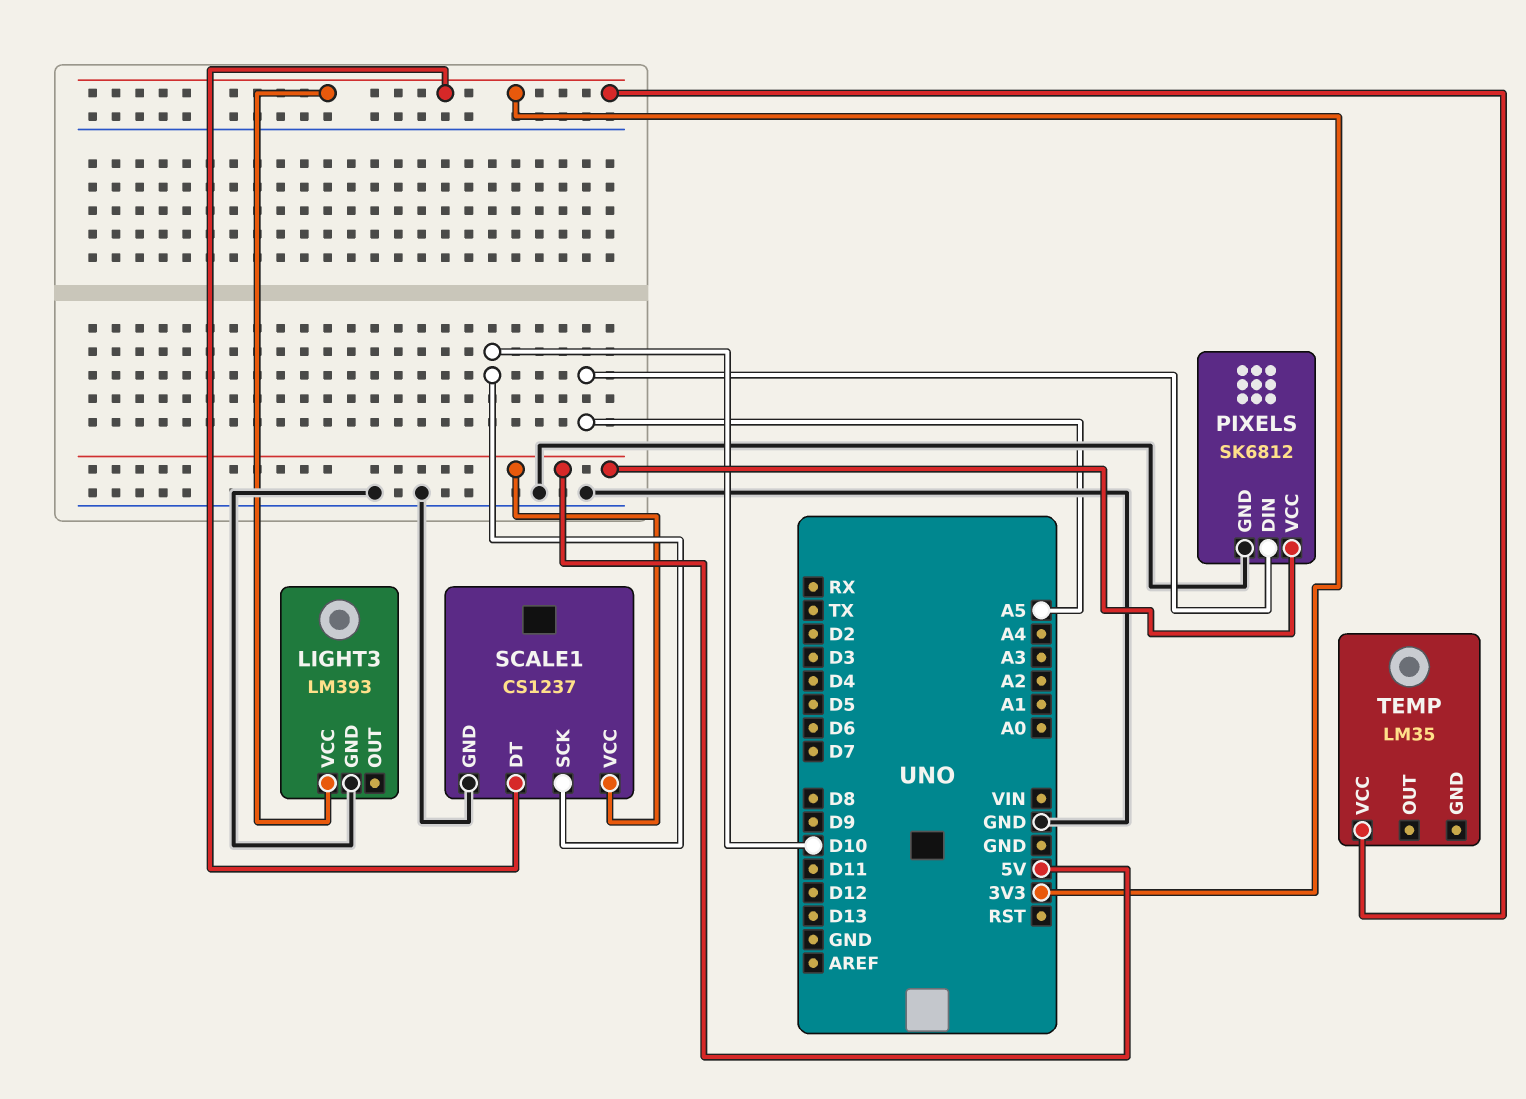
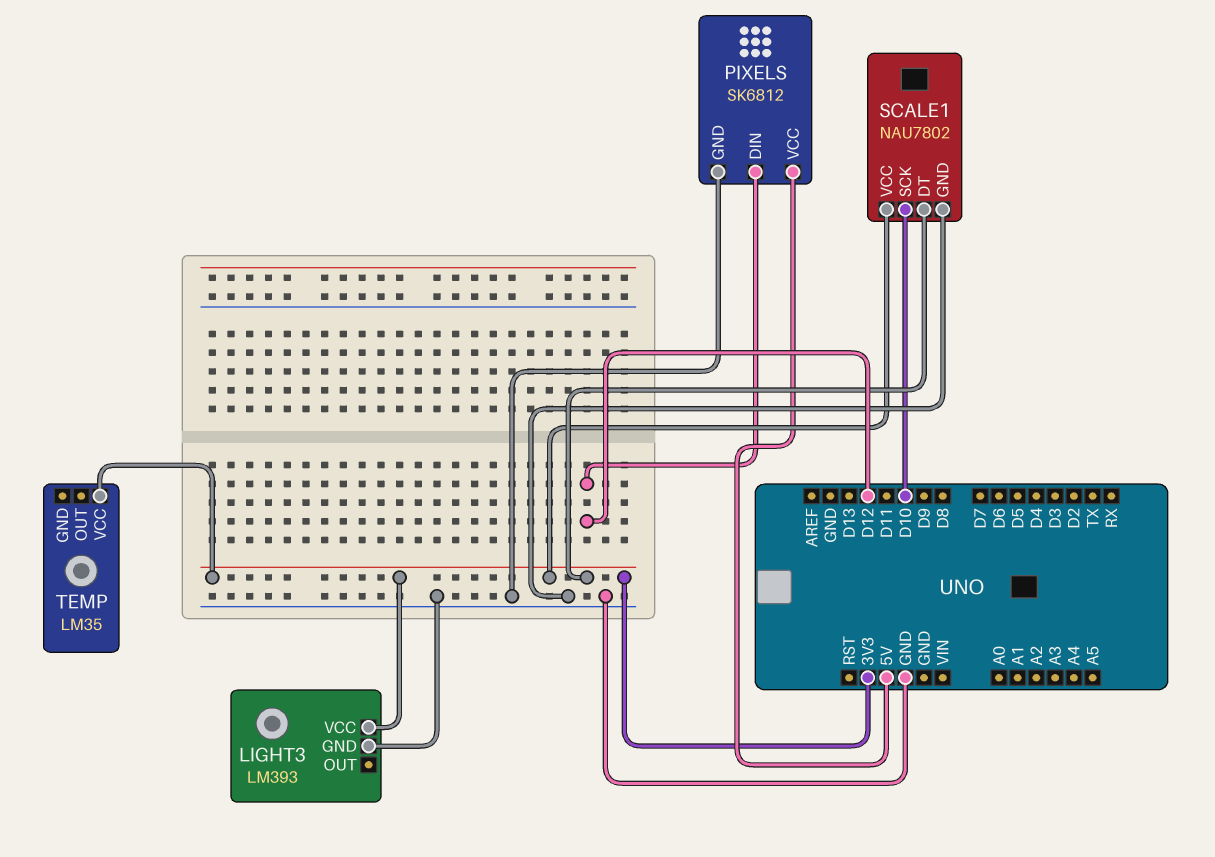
PIXELS pin DIN: A5 -> D12
SCALE1: CS1237 -> NAU7802
SCALE1 pin VCC: 5V -> 3V3

